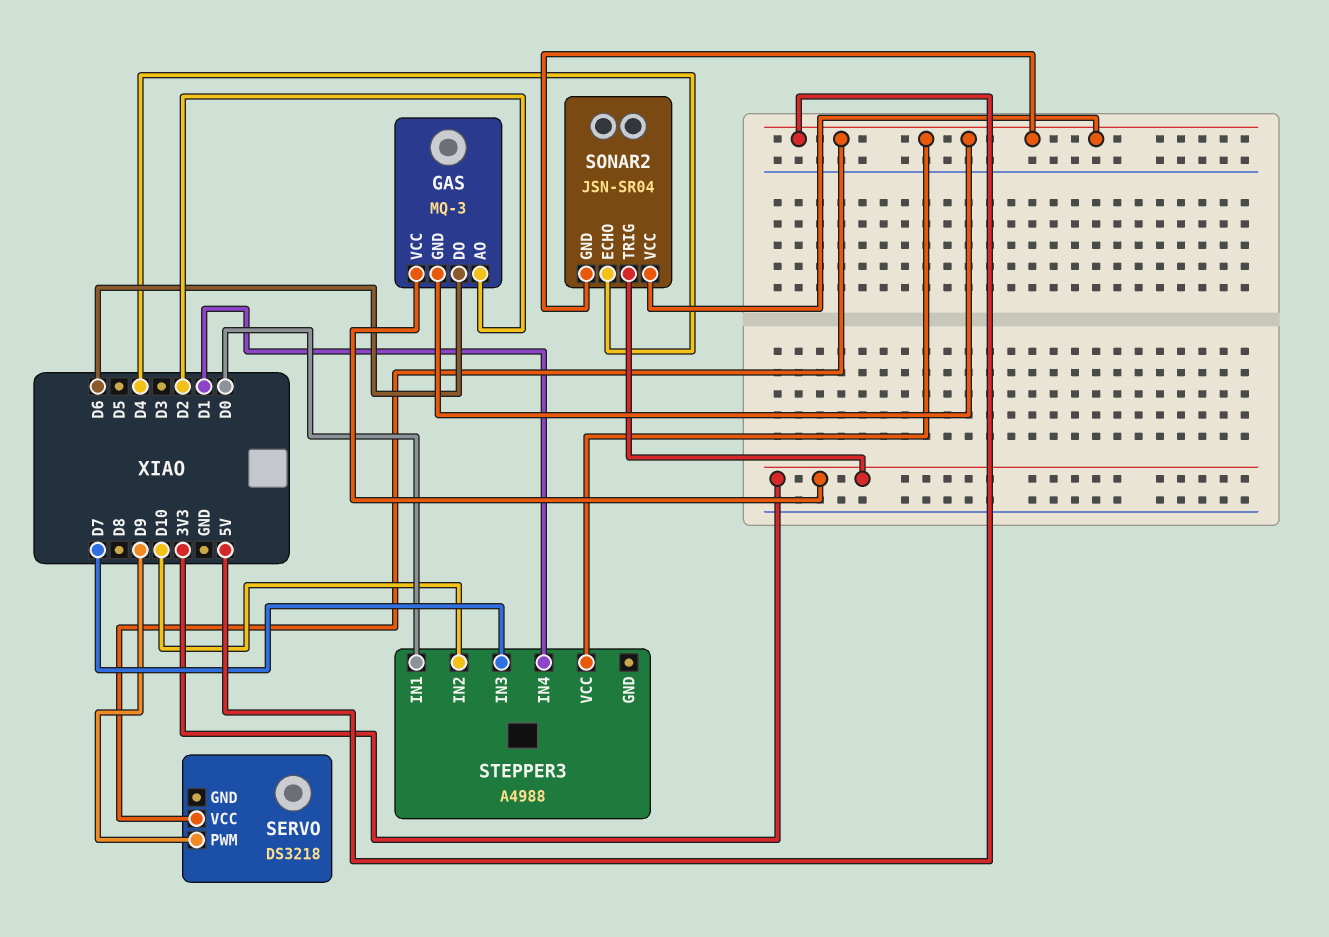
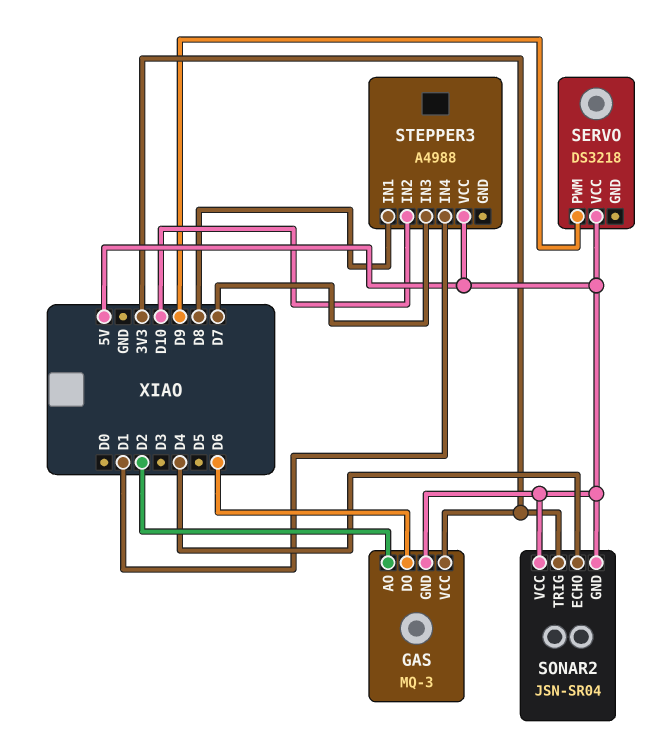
STEPPER3 pin IN1: D0 -> D8

